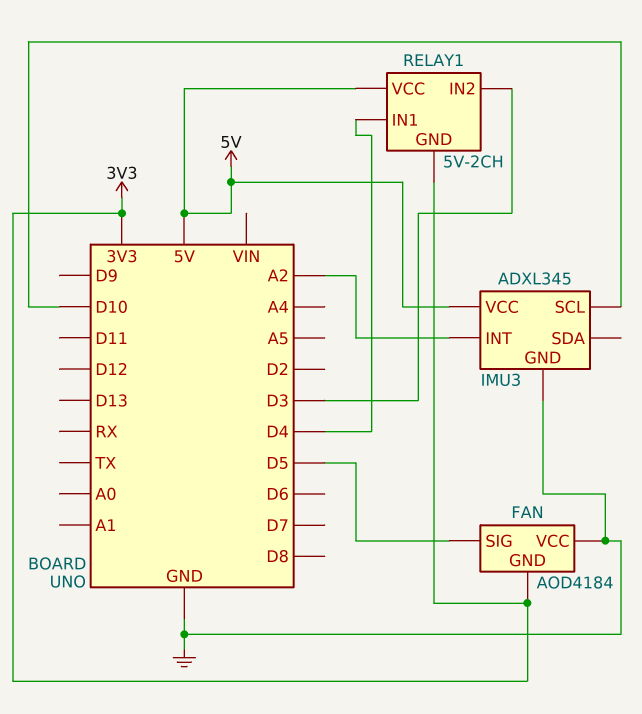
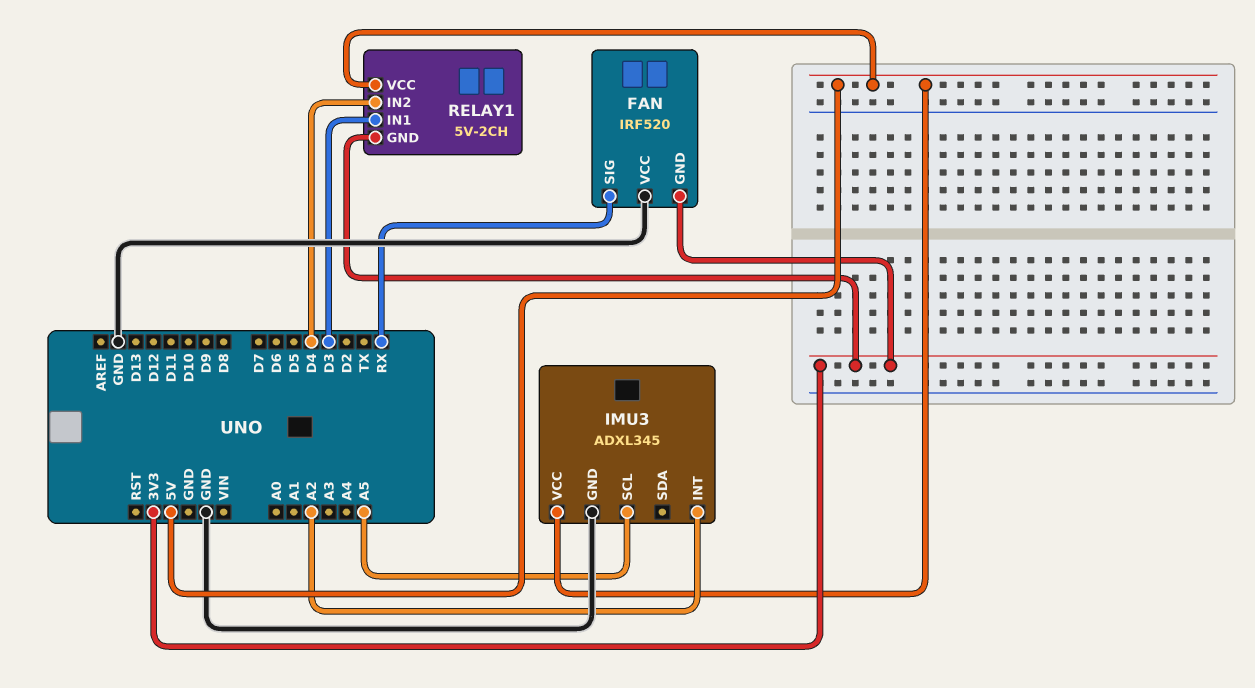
FAN: AOD4184 -> IRF520
FAN pin SIG: D5 -> RX
IMU3 pin SCL: D10 -> A5
RELAY1 pin IN1: D4 -> D3
RELAY1 pin IN2: D3 -> D4

